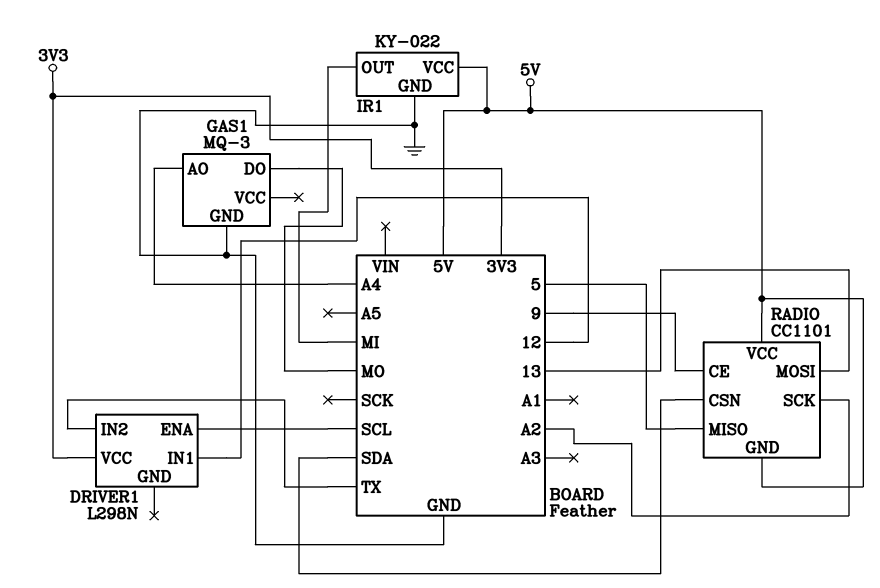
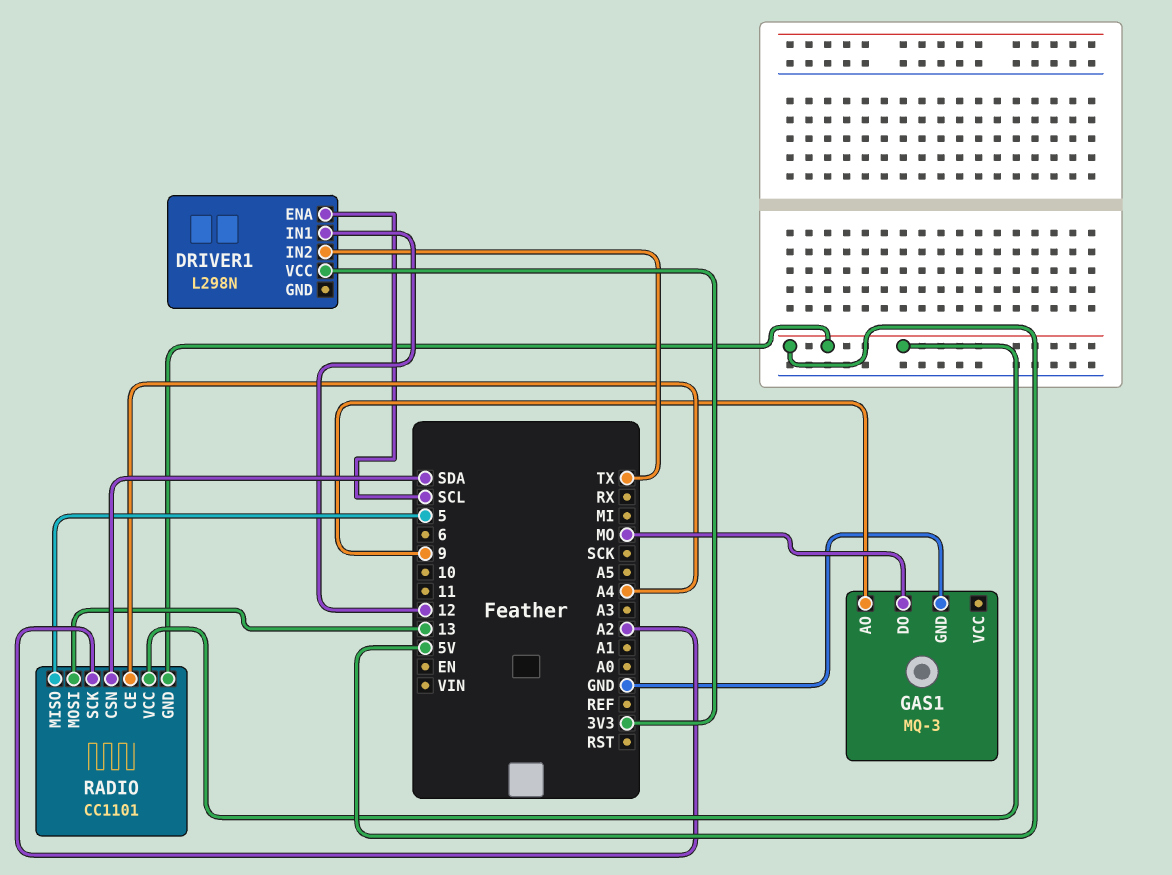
GAS1 pin AO: A4 -> 9
IR1: KY-022 -> none
IR1 pin GND: GND -> none
IR1 pin OUT: MI -> none
IR1 pin VCC: 5V -> none
RADIO pin CE: 9 -> A4

